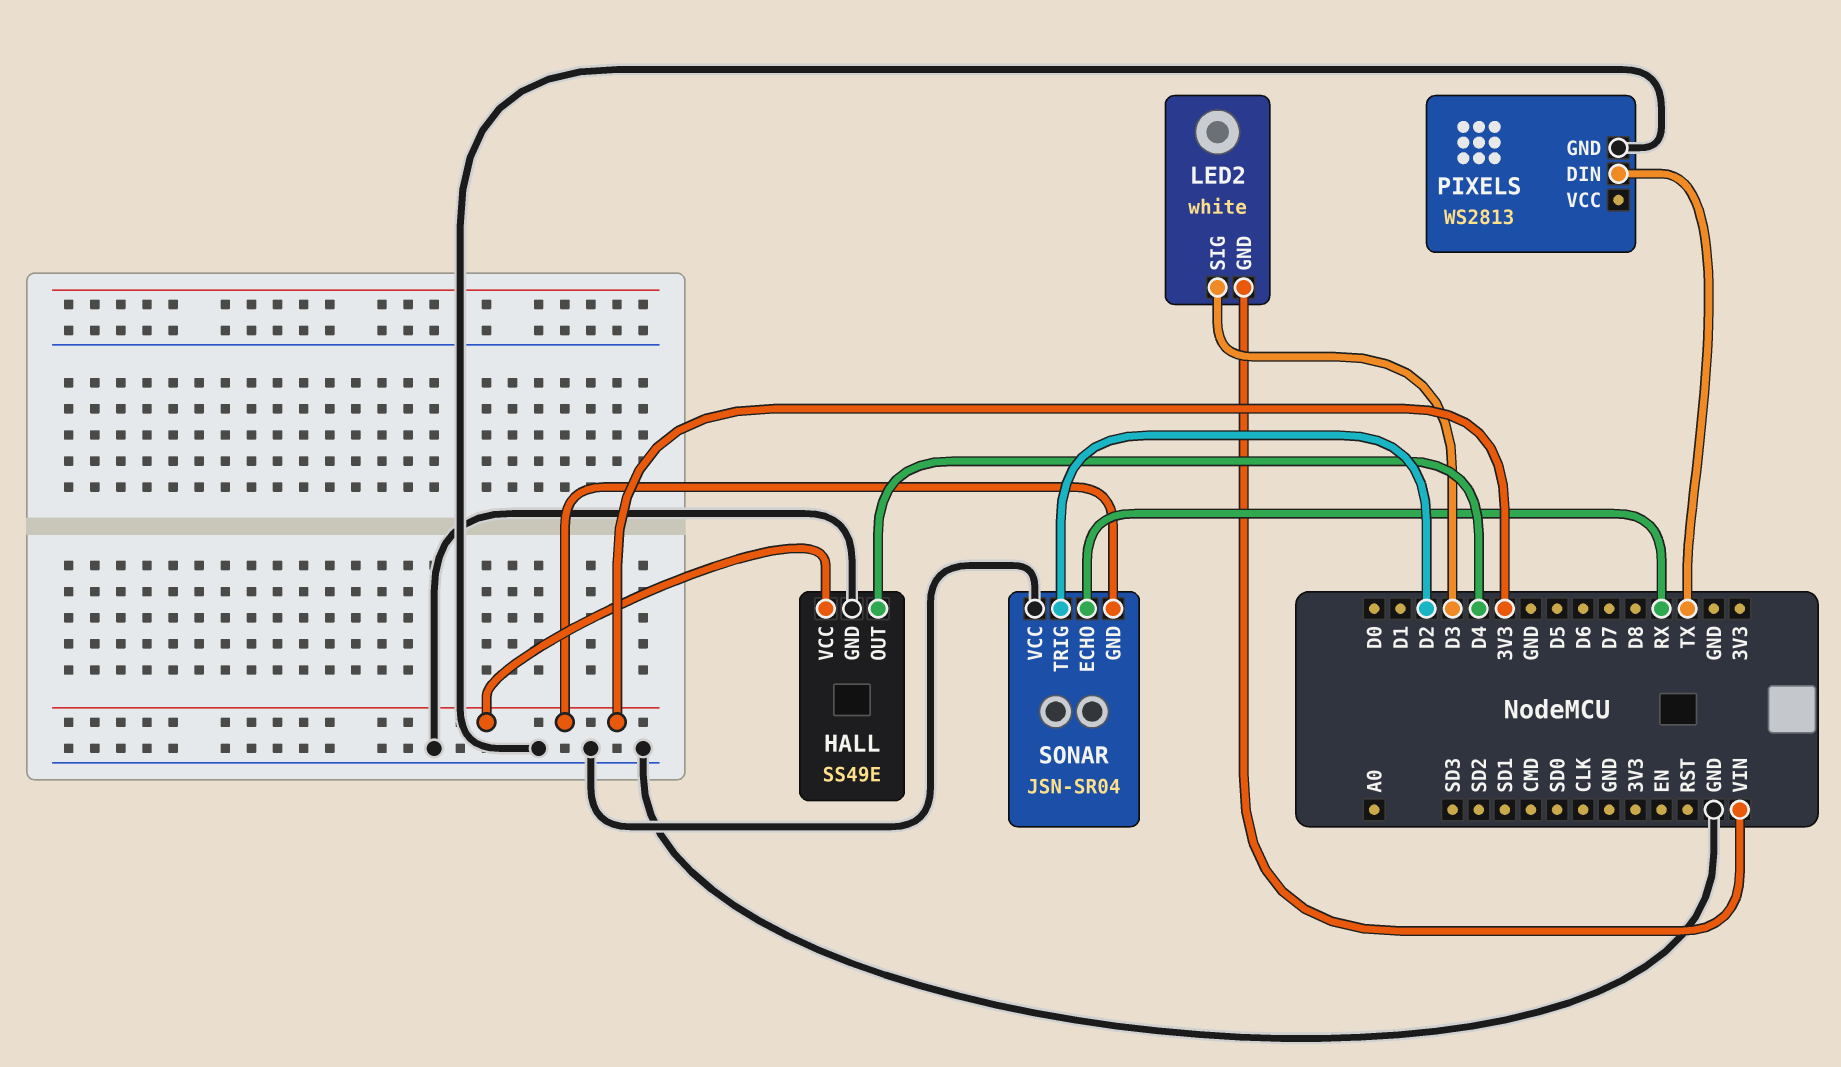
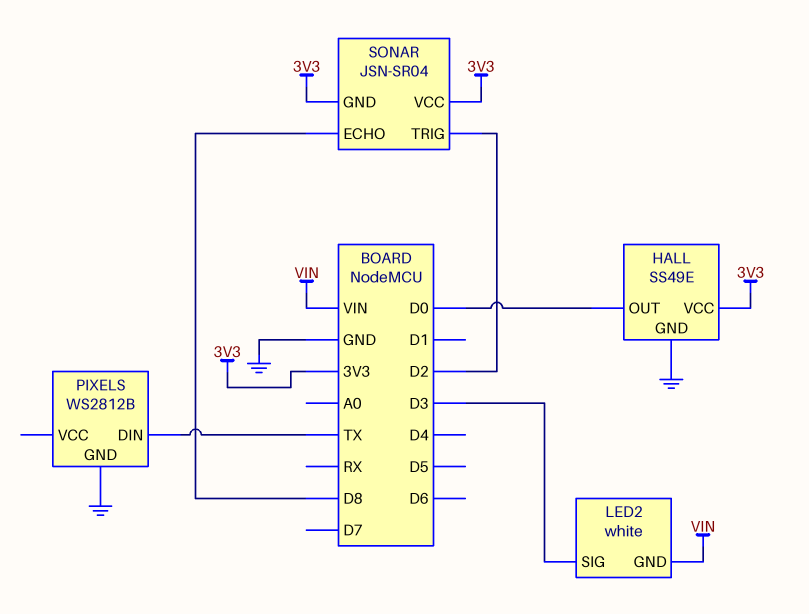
HALL pin OUT: D4 -> D0
PIXELS: WS2813 -> WS2812B
SONAR pin ECHO: RX -> D8
SONAR pin VCC: GND -> 3V3

